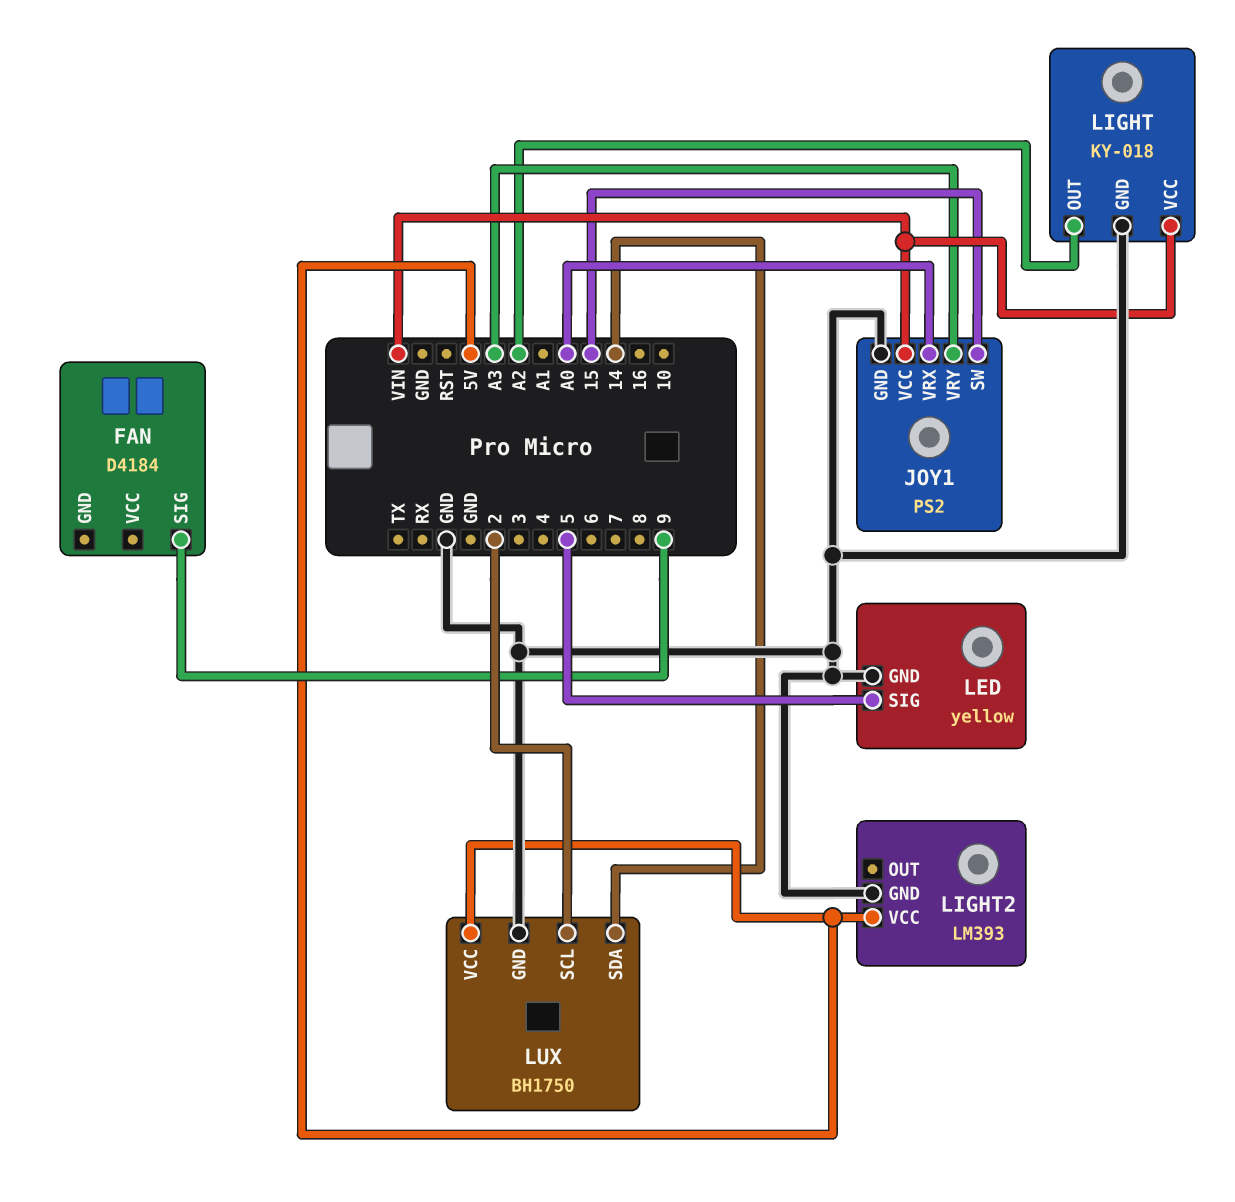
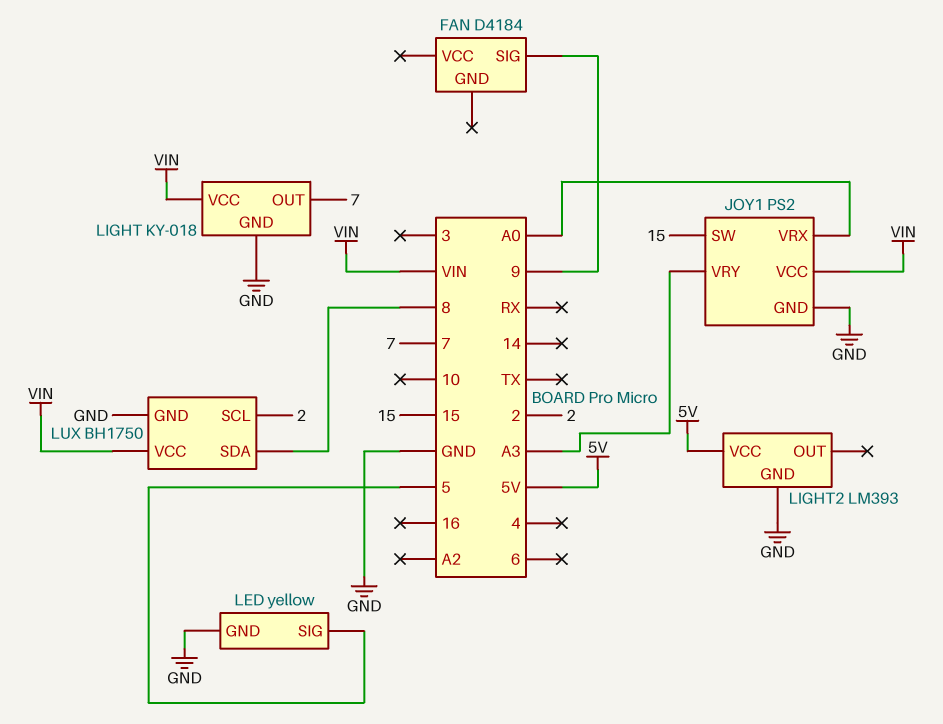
LIGHT pin OUT: A2 -> 7
LUX pin SDA: 14 -> 8
LUX pin VCC: 5V -> VIN

